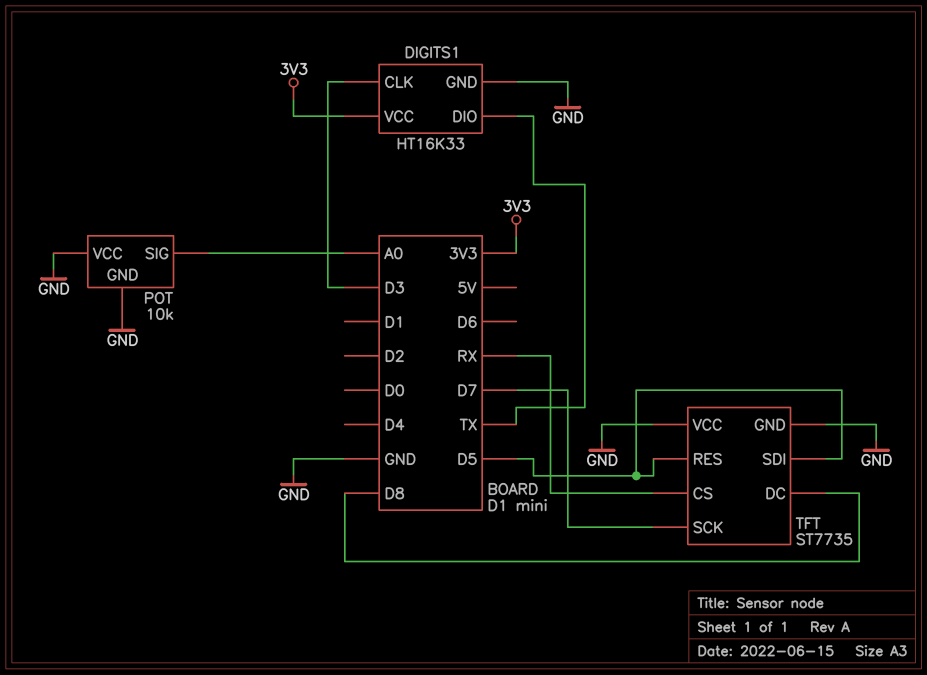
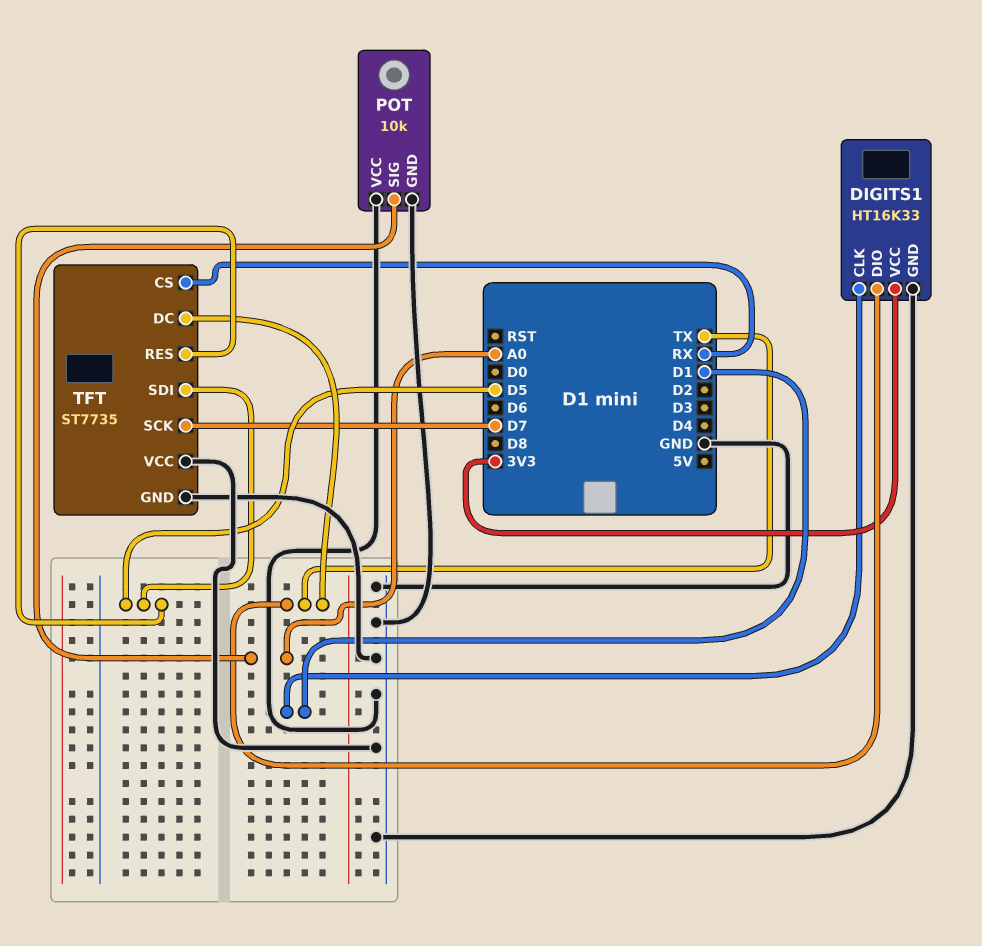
DIGITS1 pin CLK: D3 -> D1
TFT pin DC: D8 -> TX

